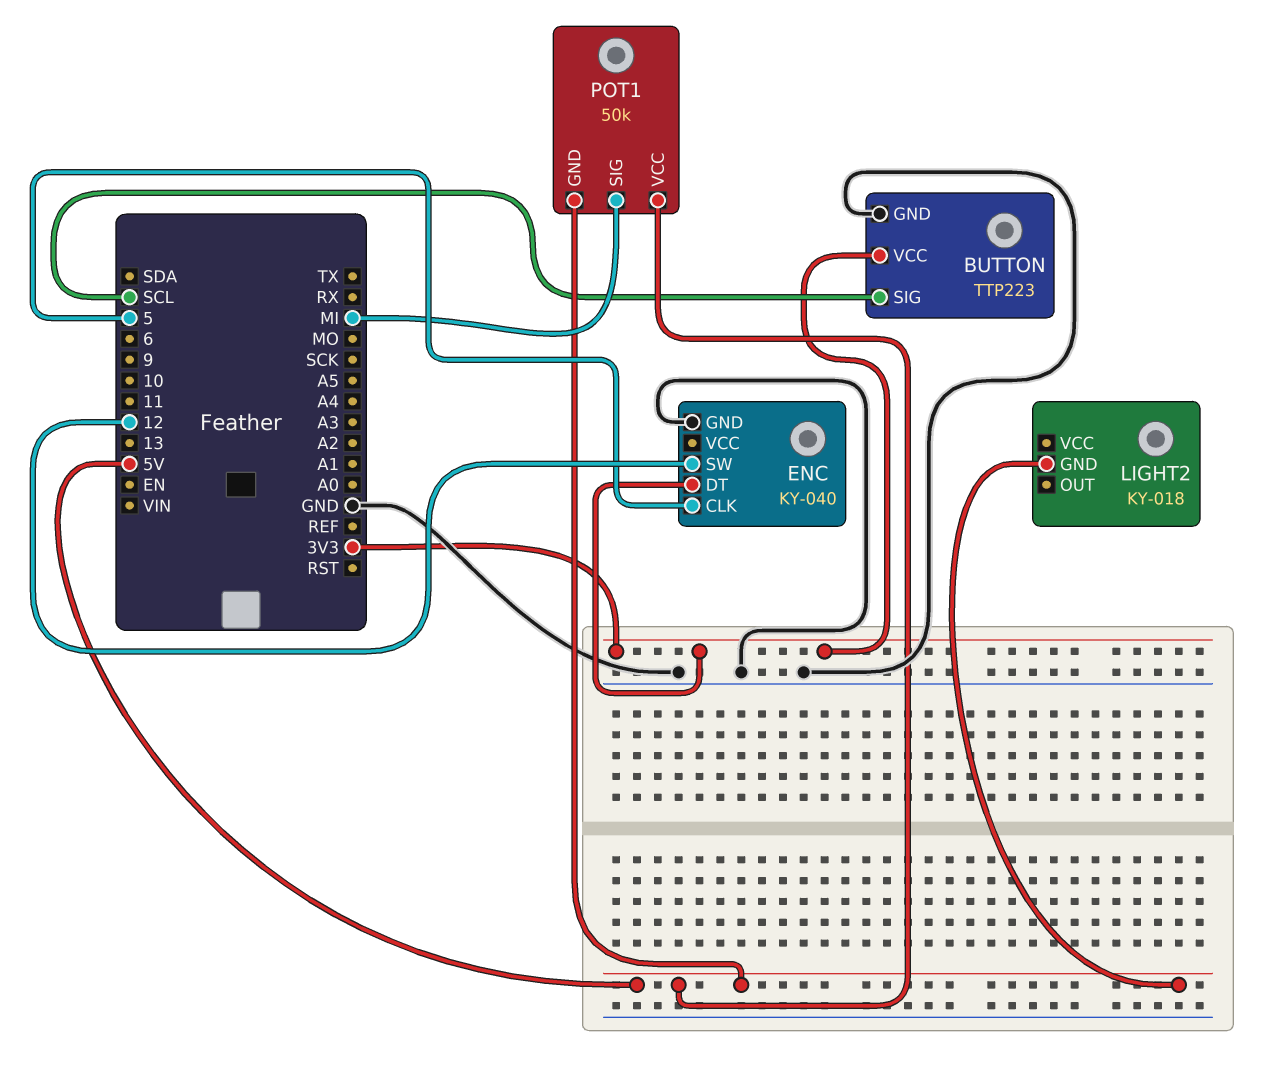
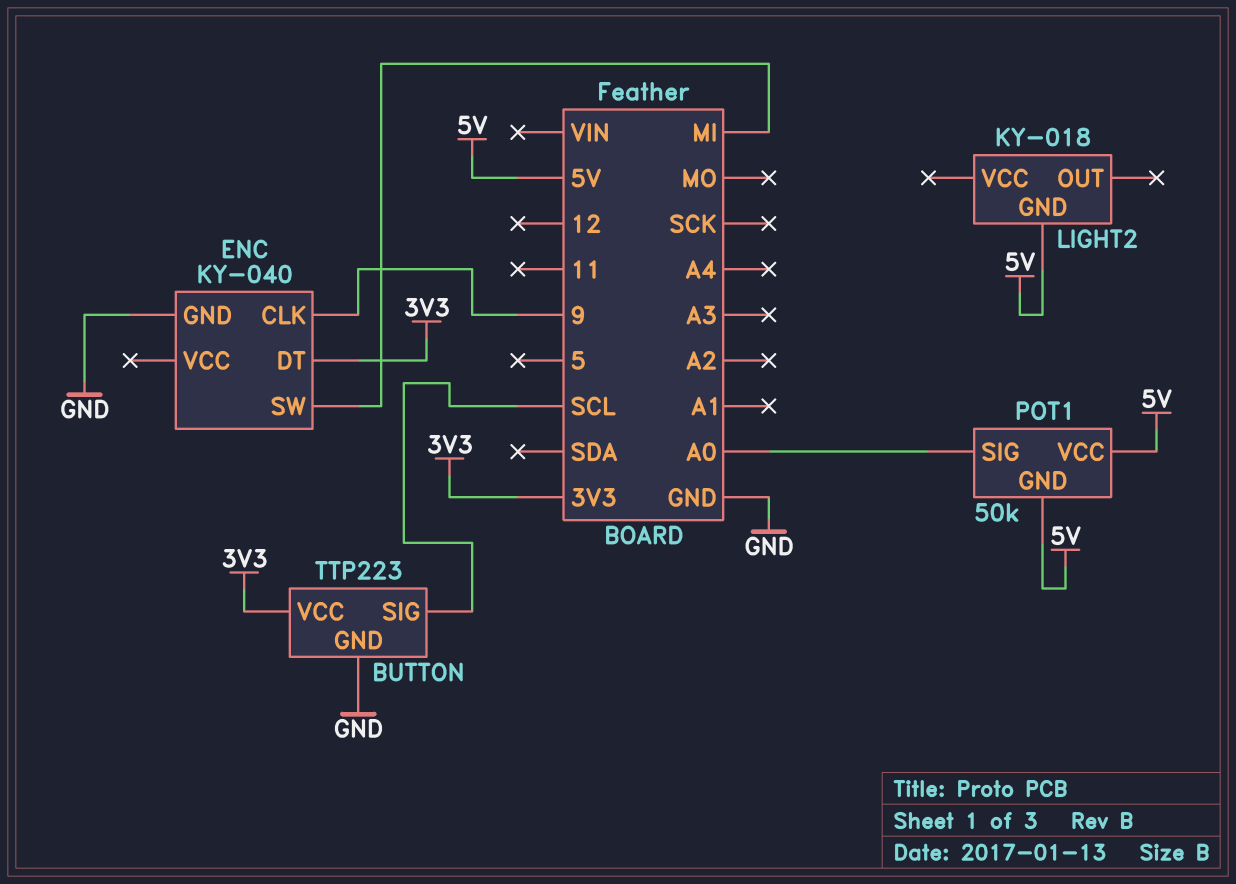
ENC pin CLK: 5 -> 9
ENC pin SW: 12 -> MI
POT1 pin SIG: MI -> A0

